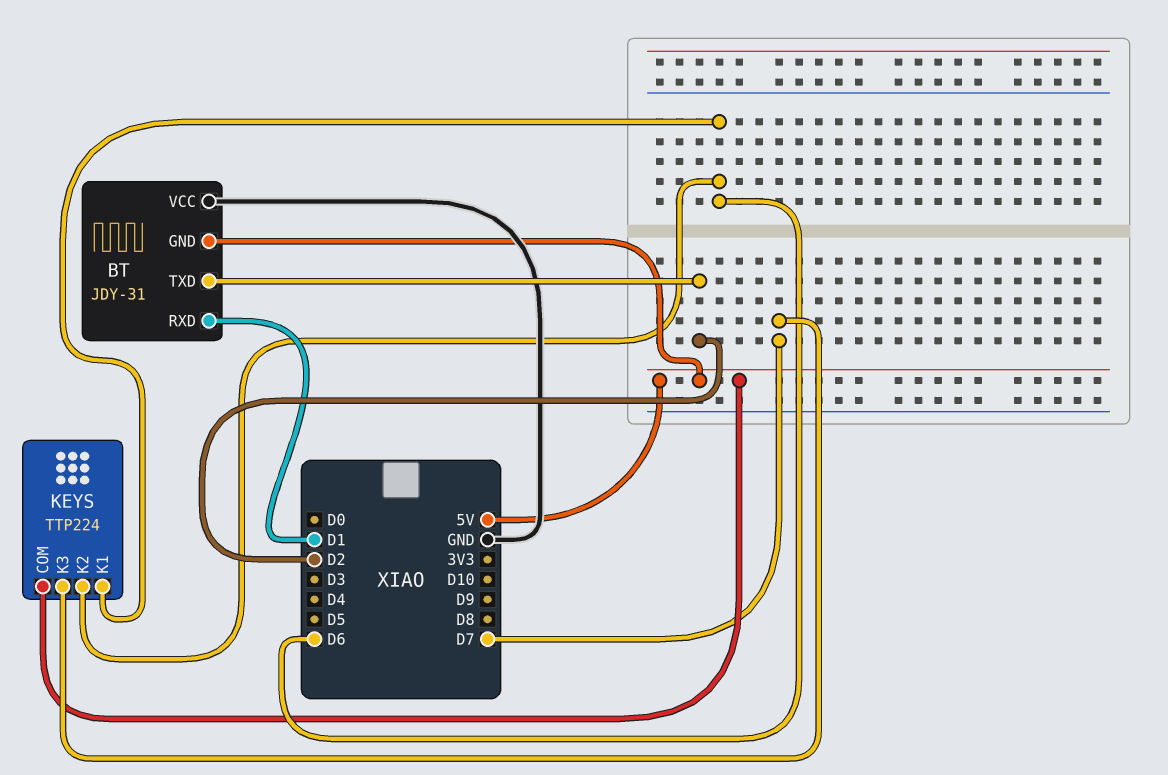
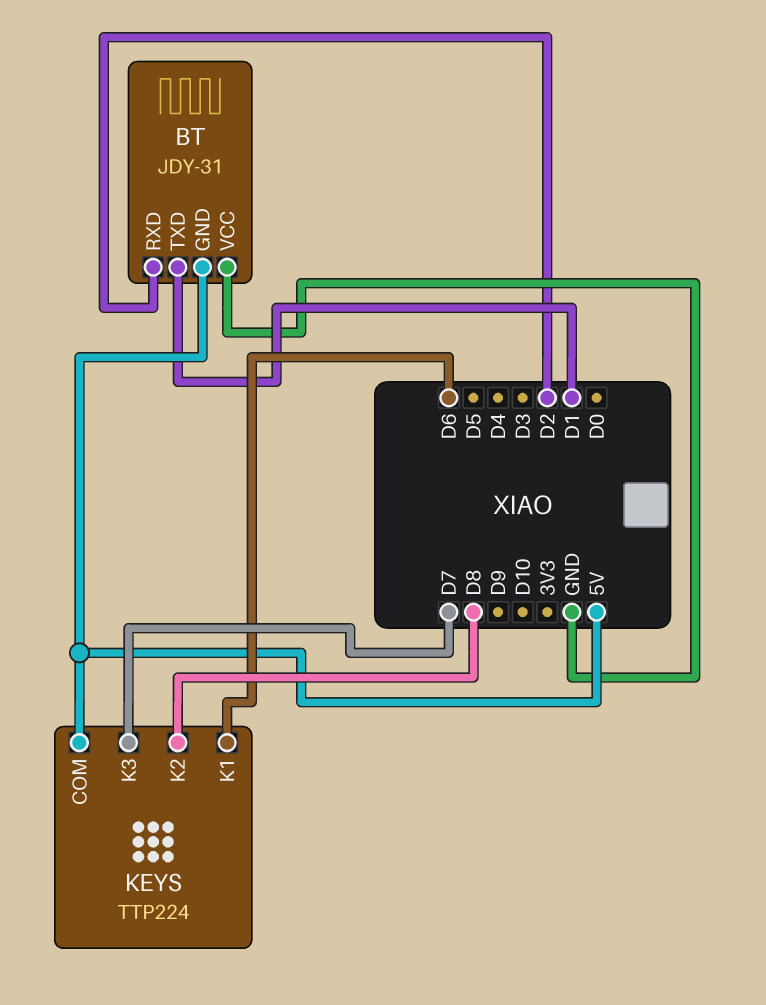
BT pin RXD: D1 -> D2
BT pin TXD: D2 -> D1
KEYS pin K2: D6 -> D8

